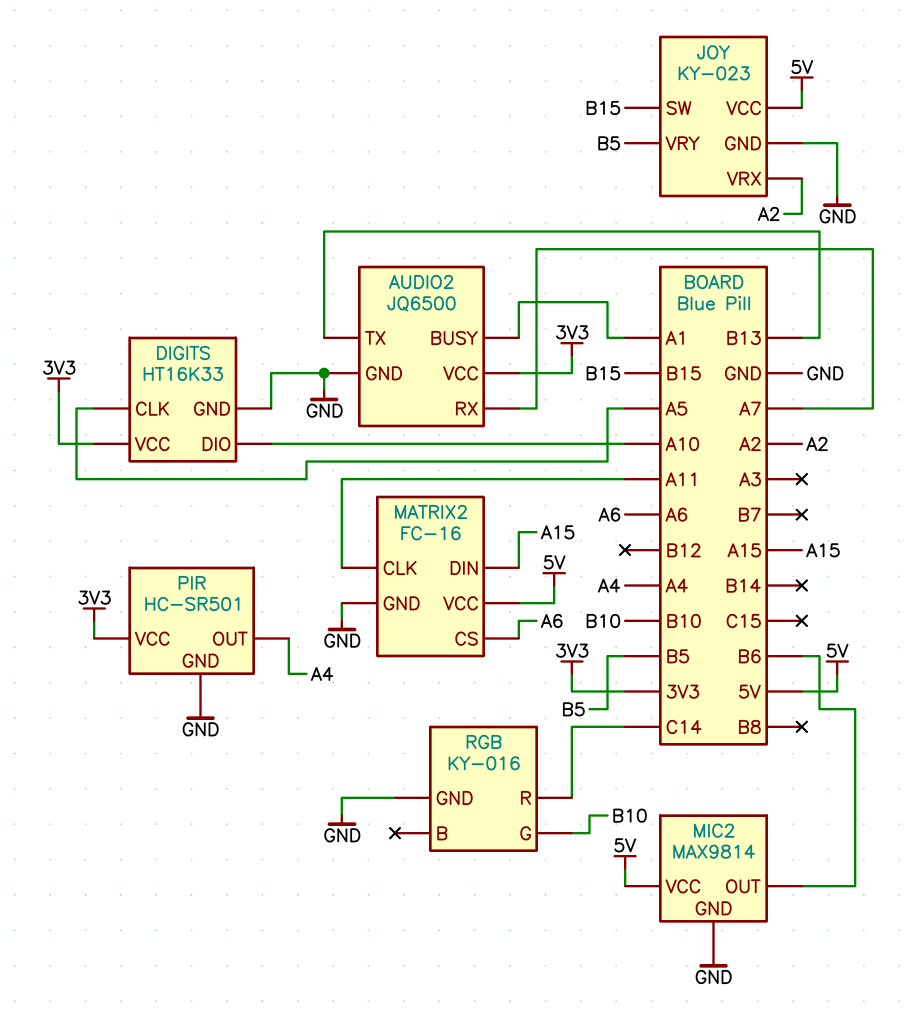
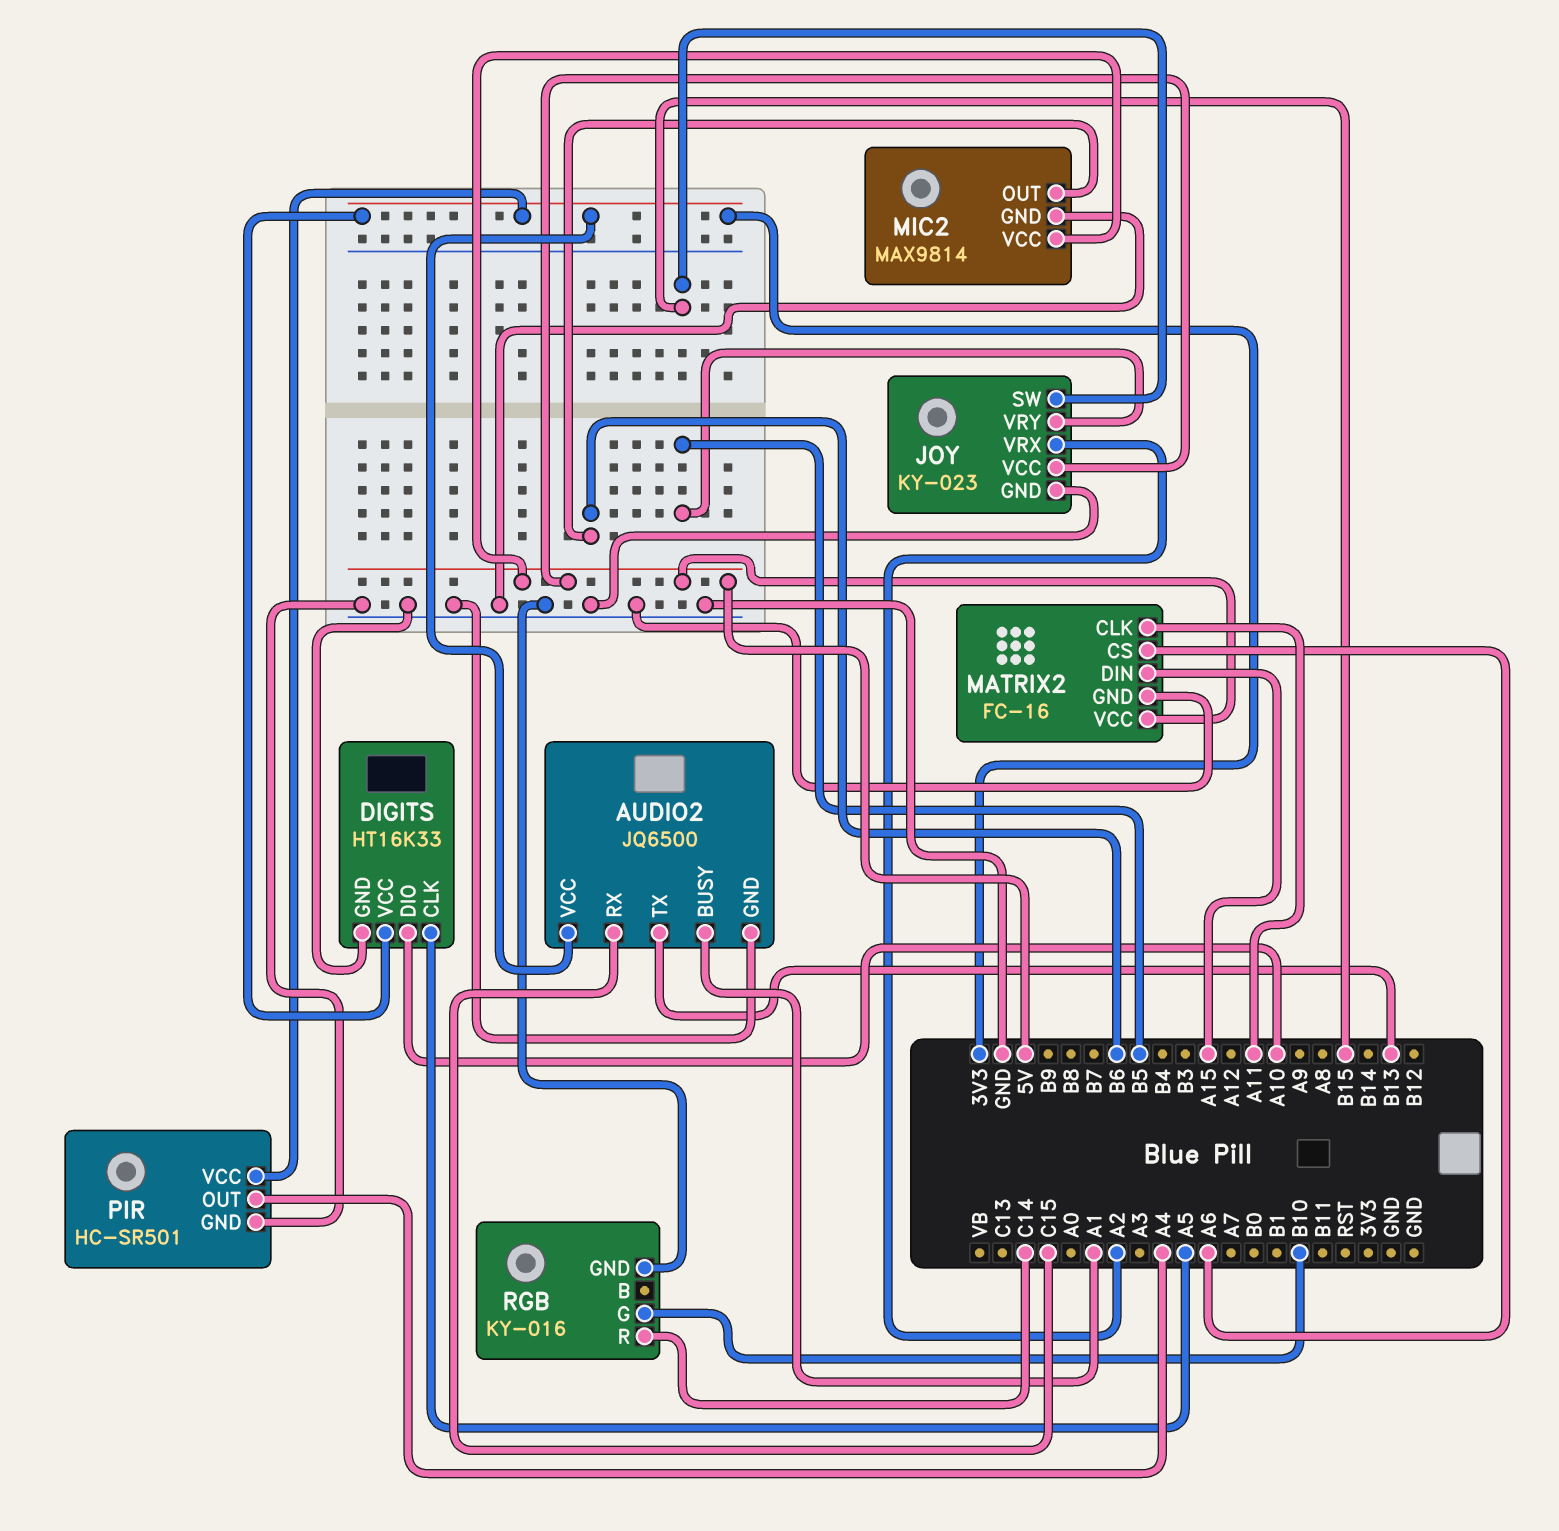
AUDIO2 pin RX: A7 -> C15

